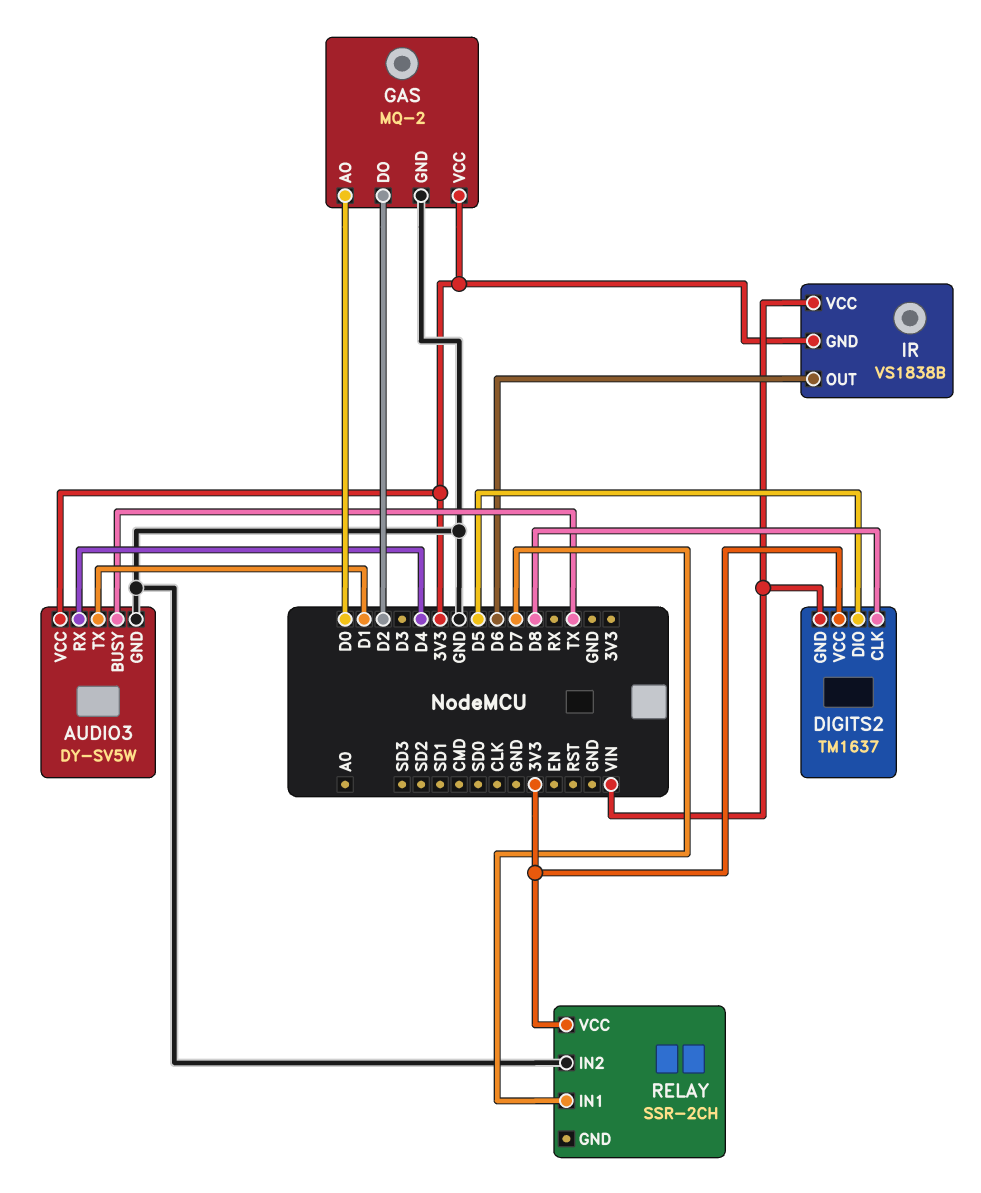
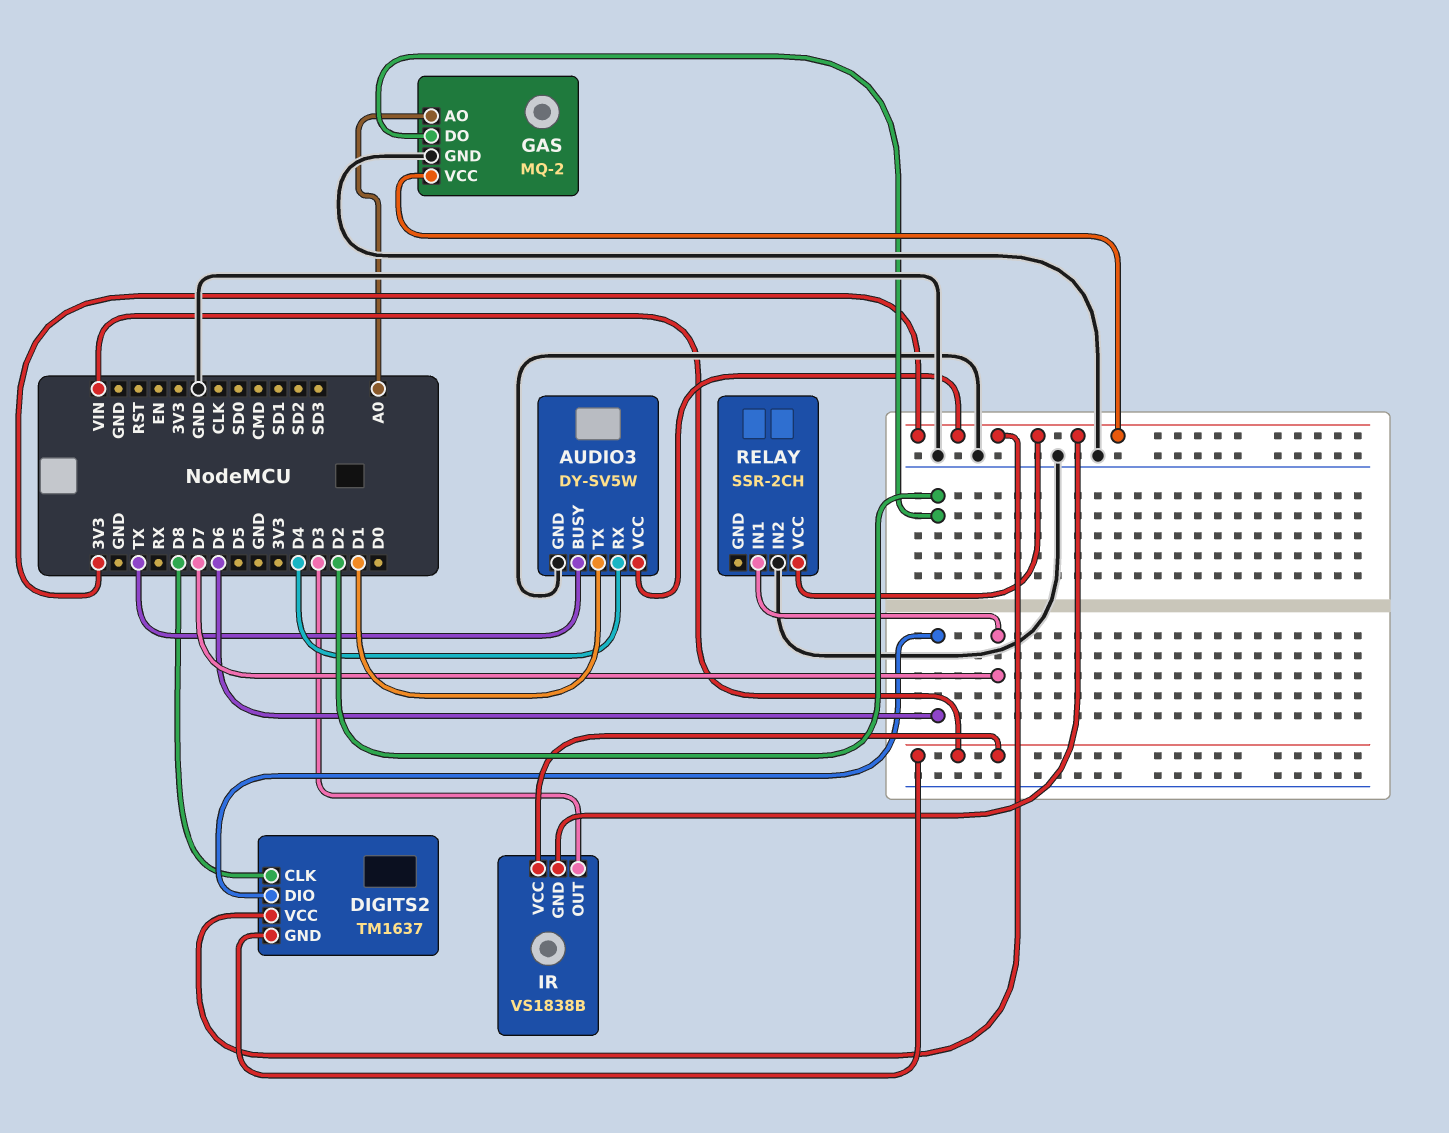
DIGITS2 pin DIO: D5 -> D6
GAS pin AO: D0 -> A0
IR pin OUT: D6 -> D3

